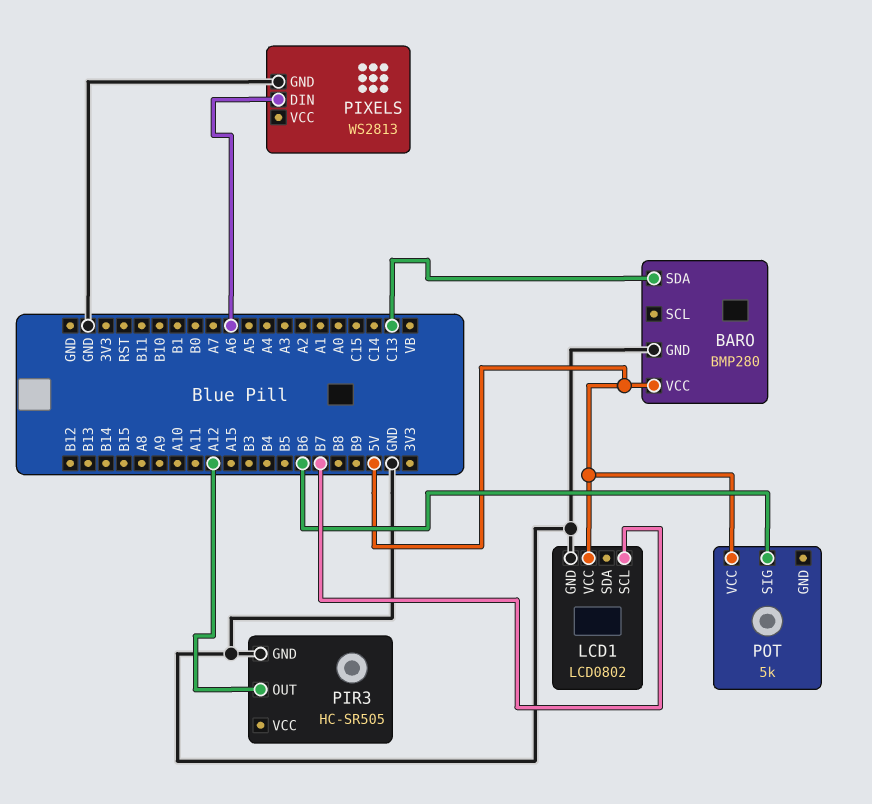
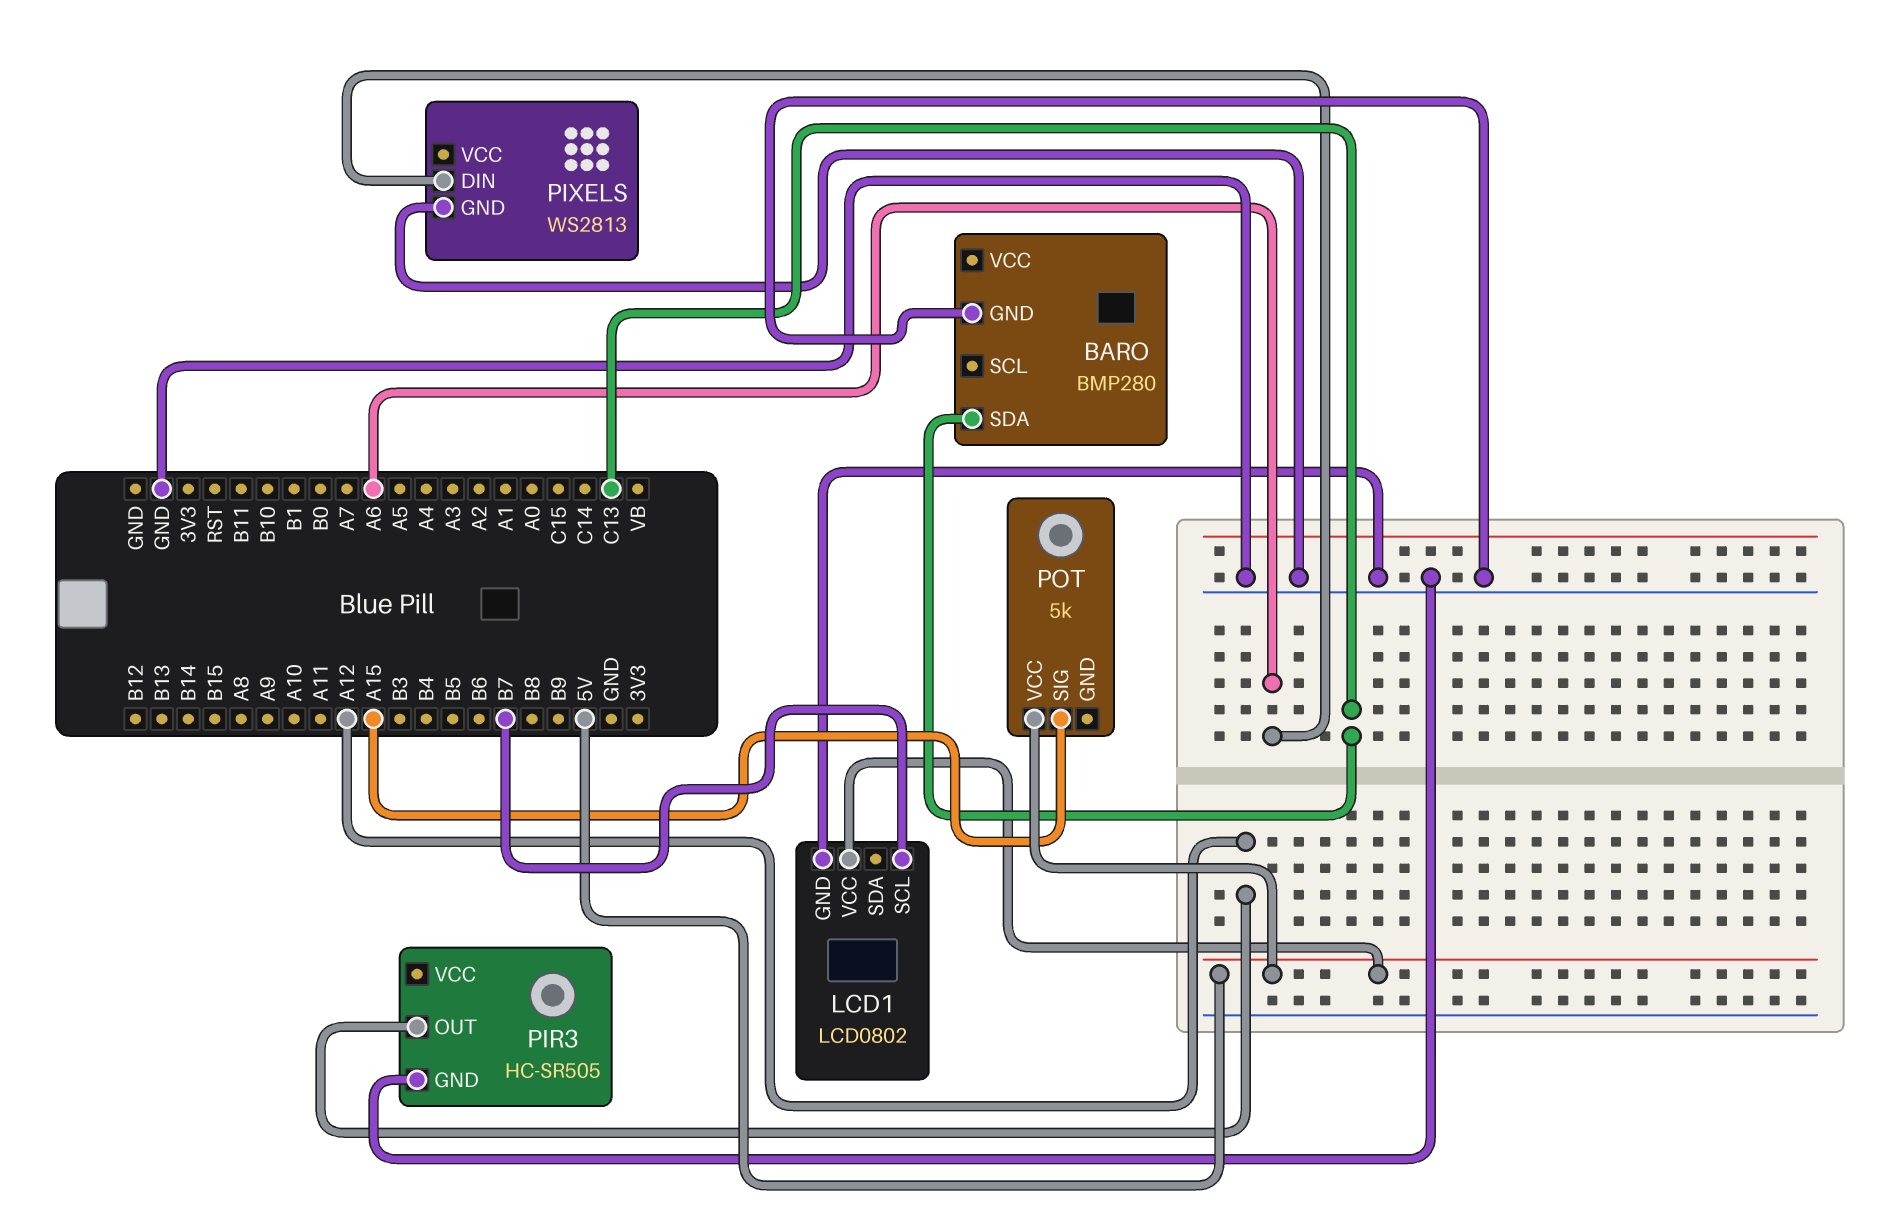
BARO pin VCC: 5V -> none
POT pin SIG: B6 -> A15

